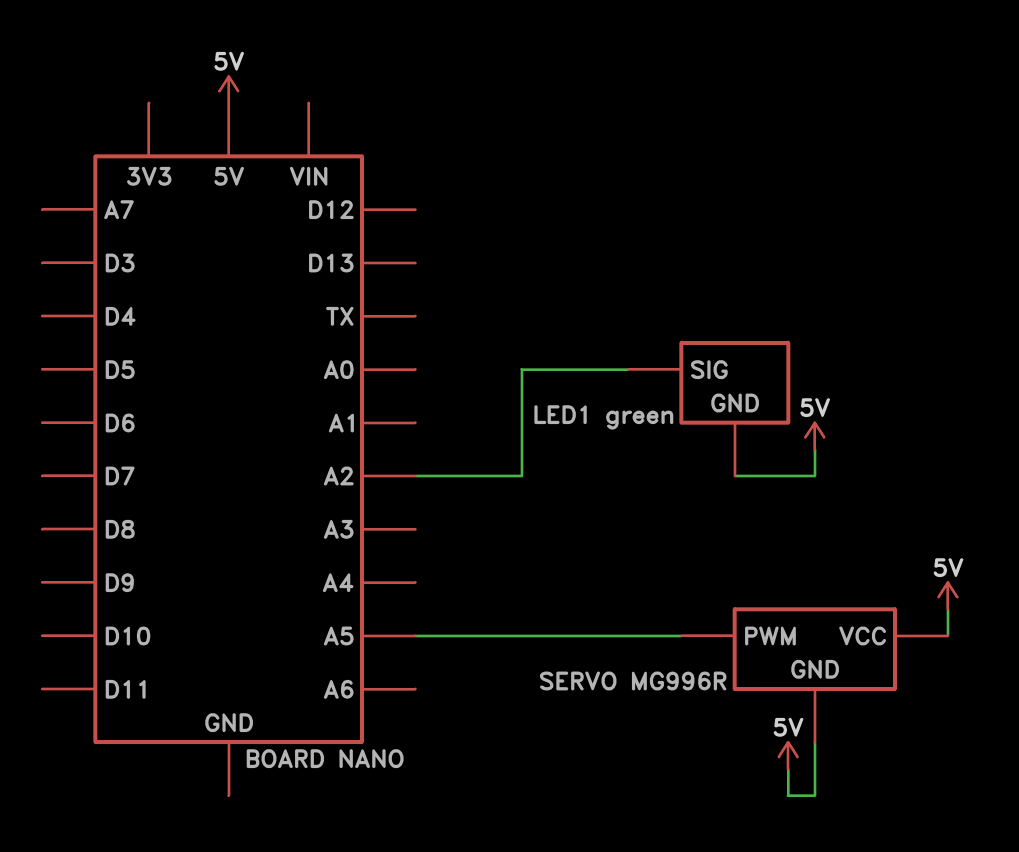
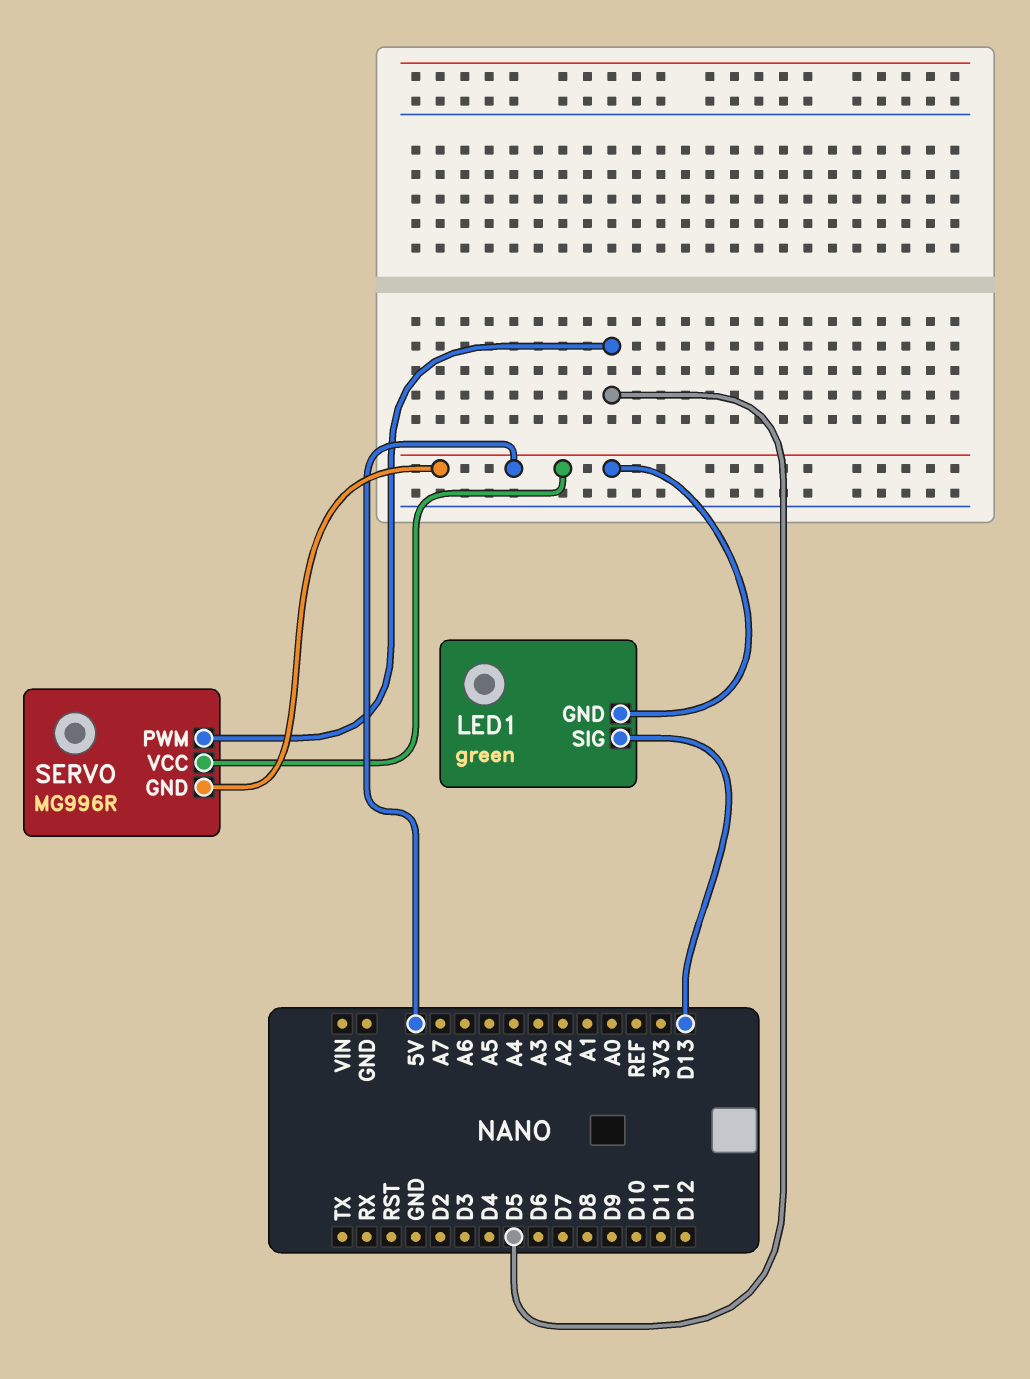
LED1 pin SIG: A2 -> D13
SERVO pin PWM: A5 -> D5

